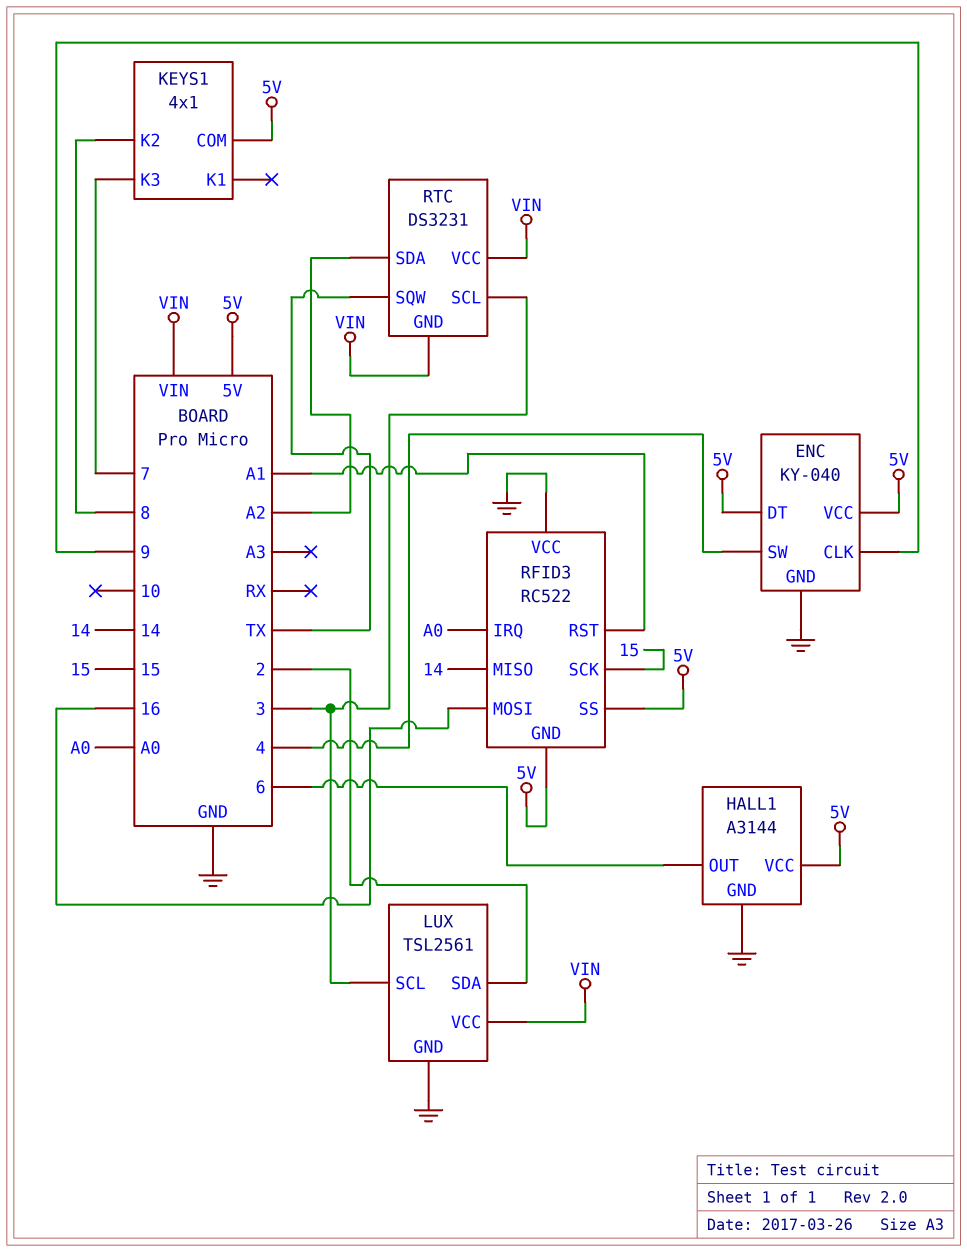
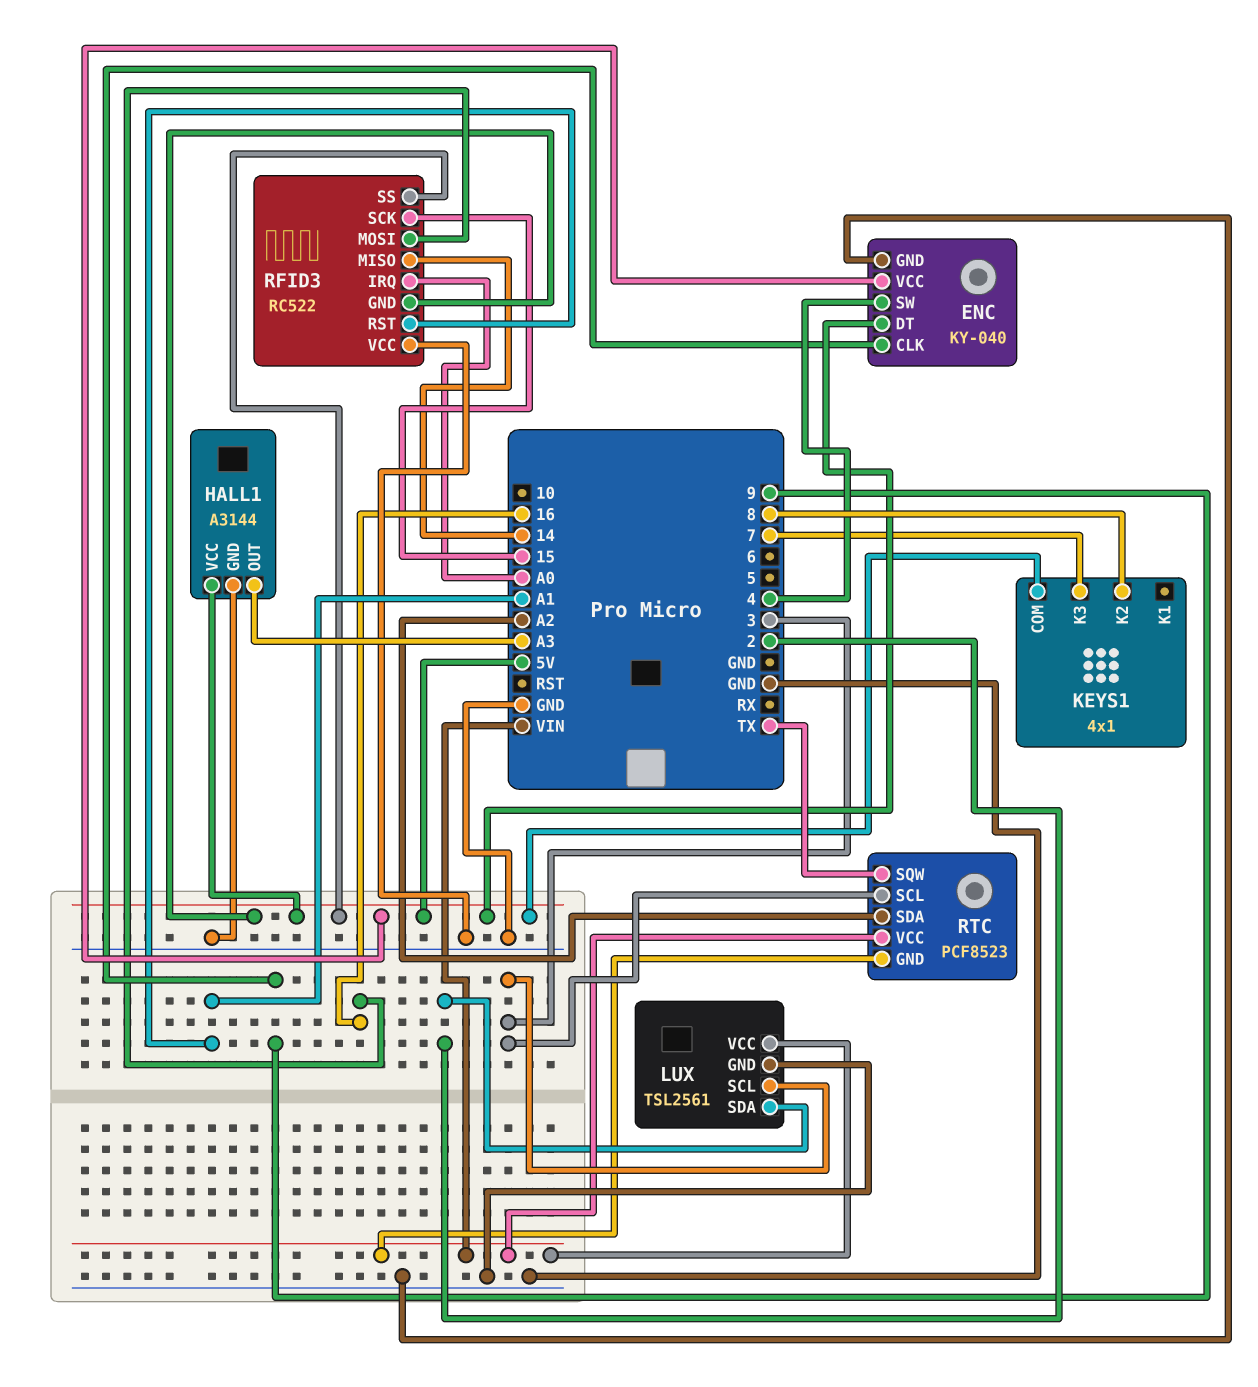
HALL1 pin OUT: 6 -> A3
RTC: DS3231 -> PCF8523

